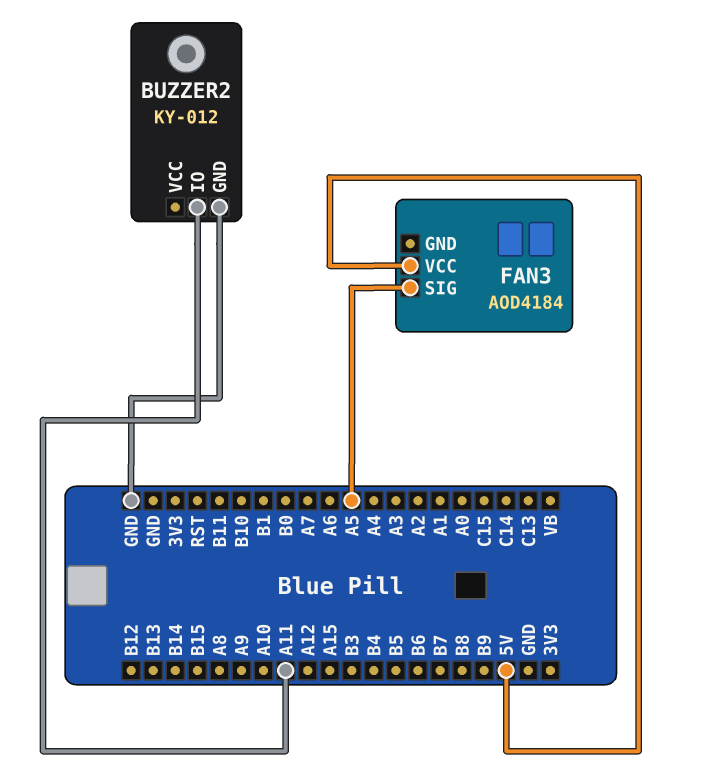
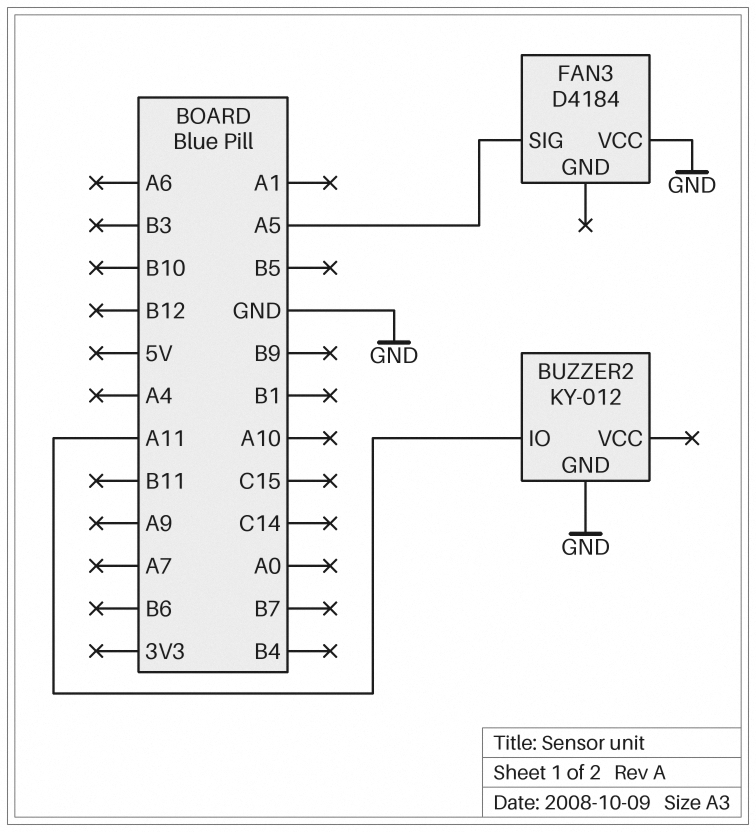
FAN3: AOD4184 -> D4184
FAN3 pin VCC: 5V -> GND

